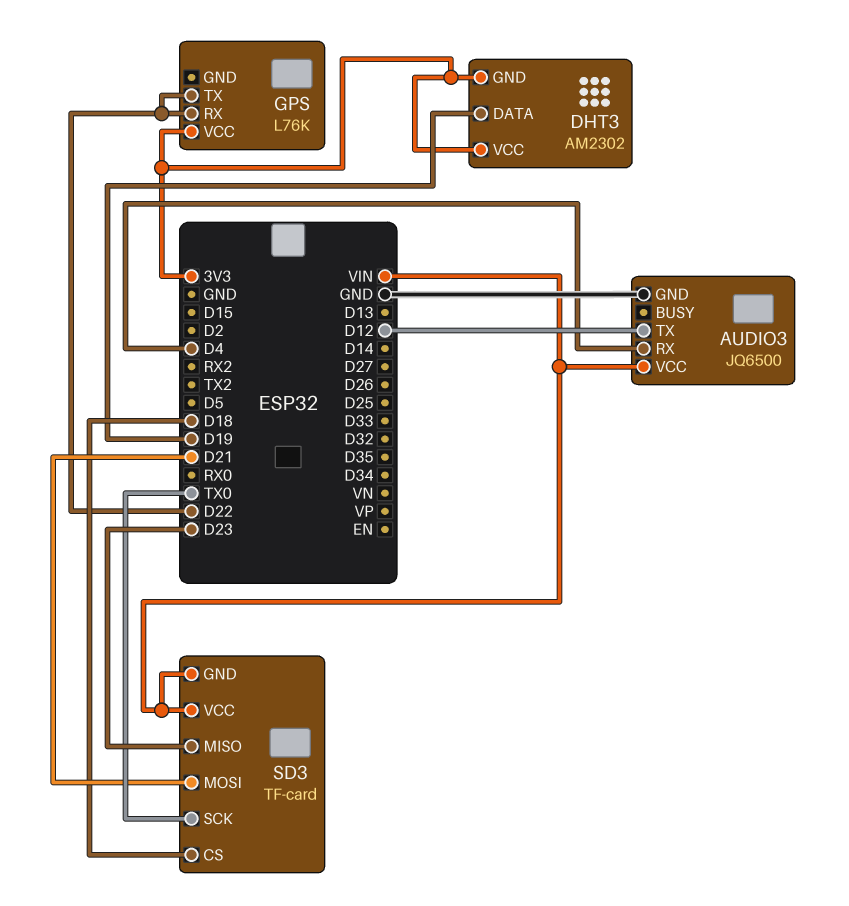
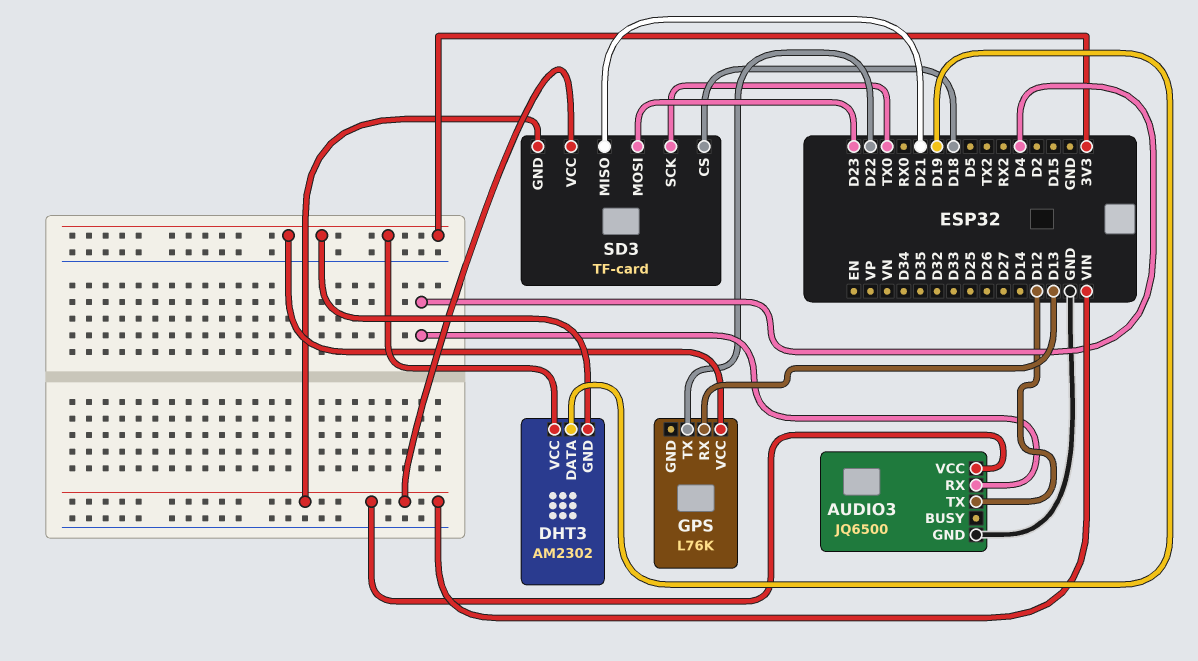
GPS pin RX: D22 -> D13
SD3 pin MISO: D23 -> D21
SD3 pin MOSI: D21 -> D23

